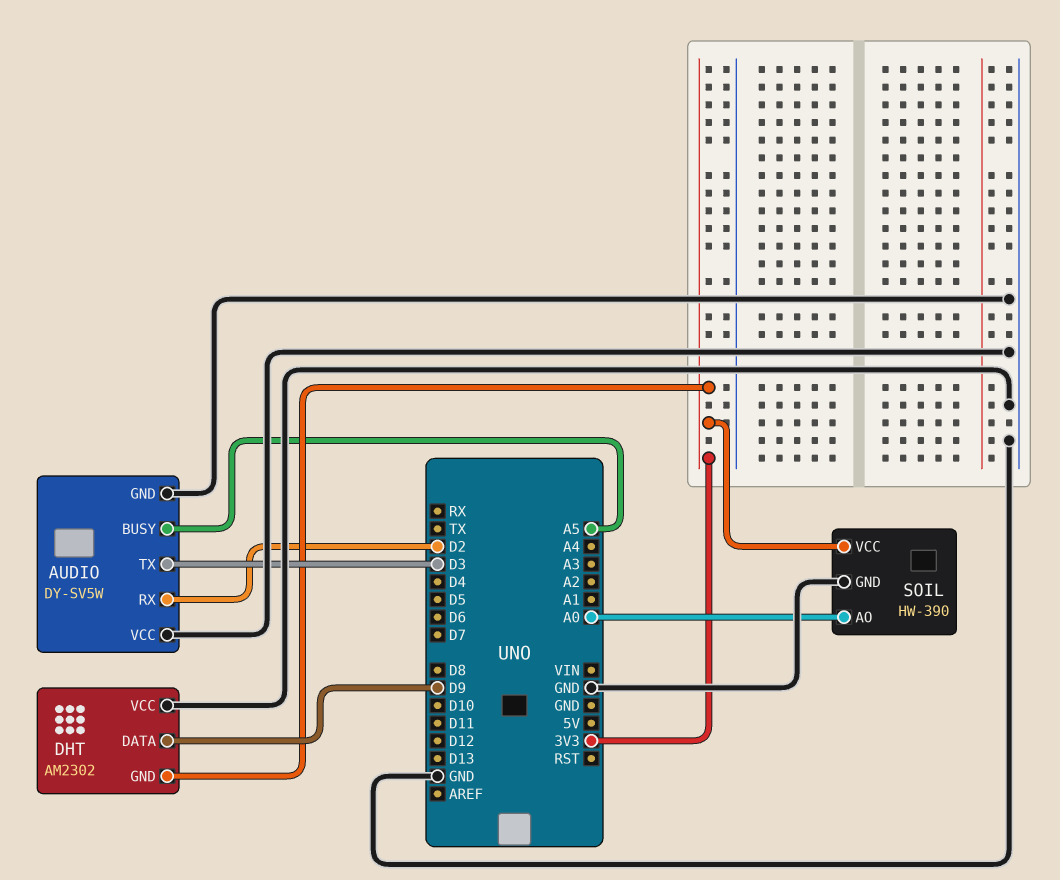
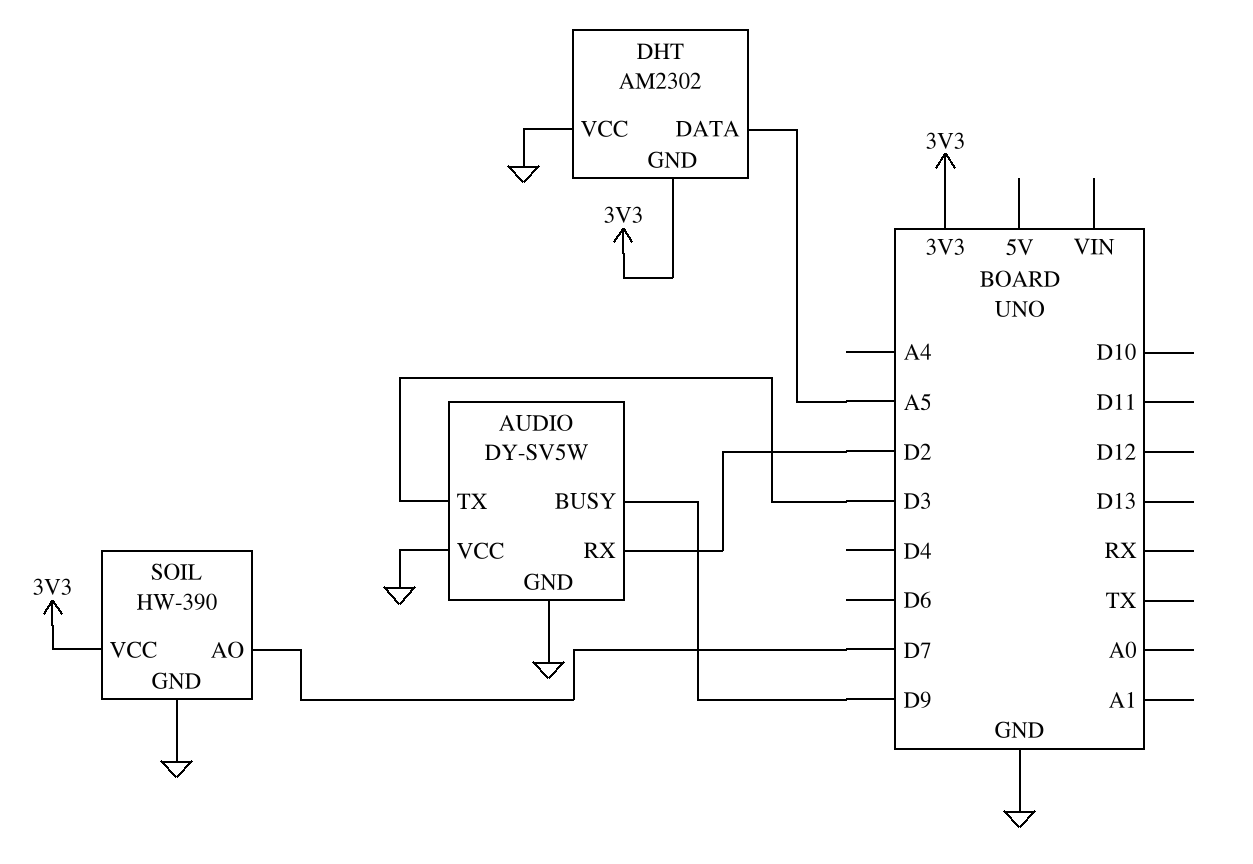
AUDIO pin BUSY: A5 -> D9
DHT pin DATA: D9 -> A5
SOIL pin AO: A0 -> D7

